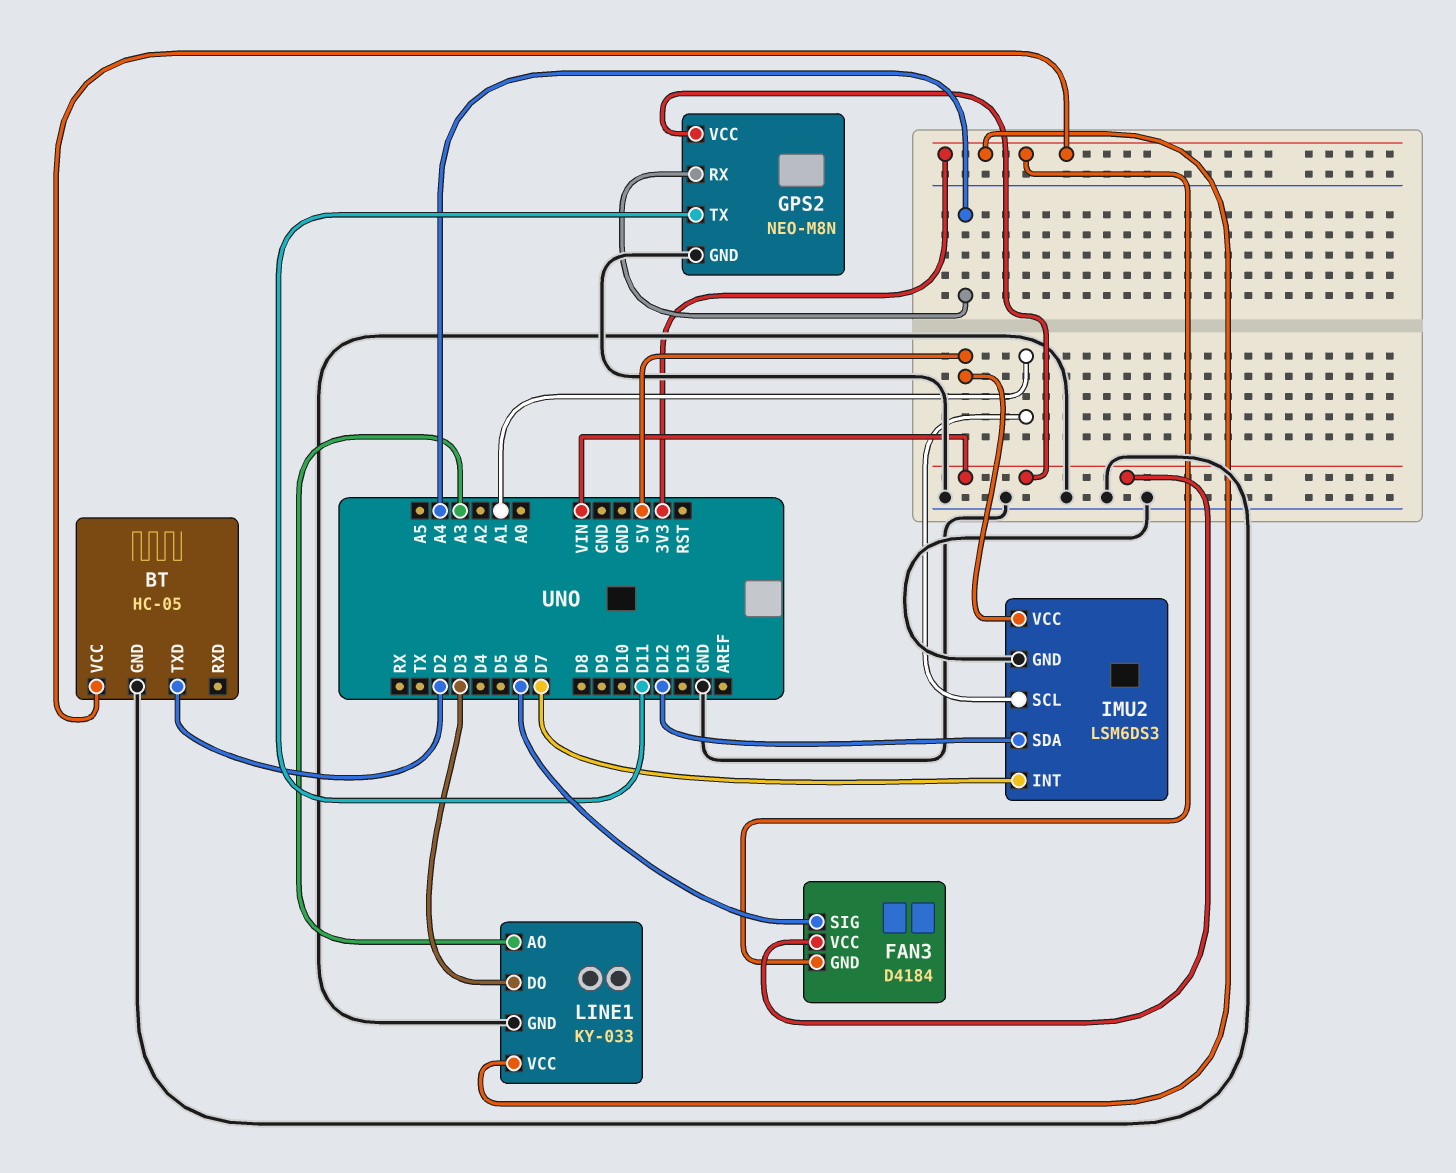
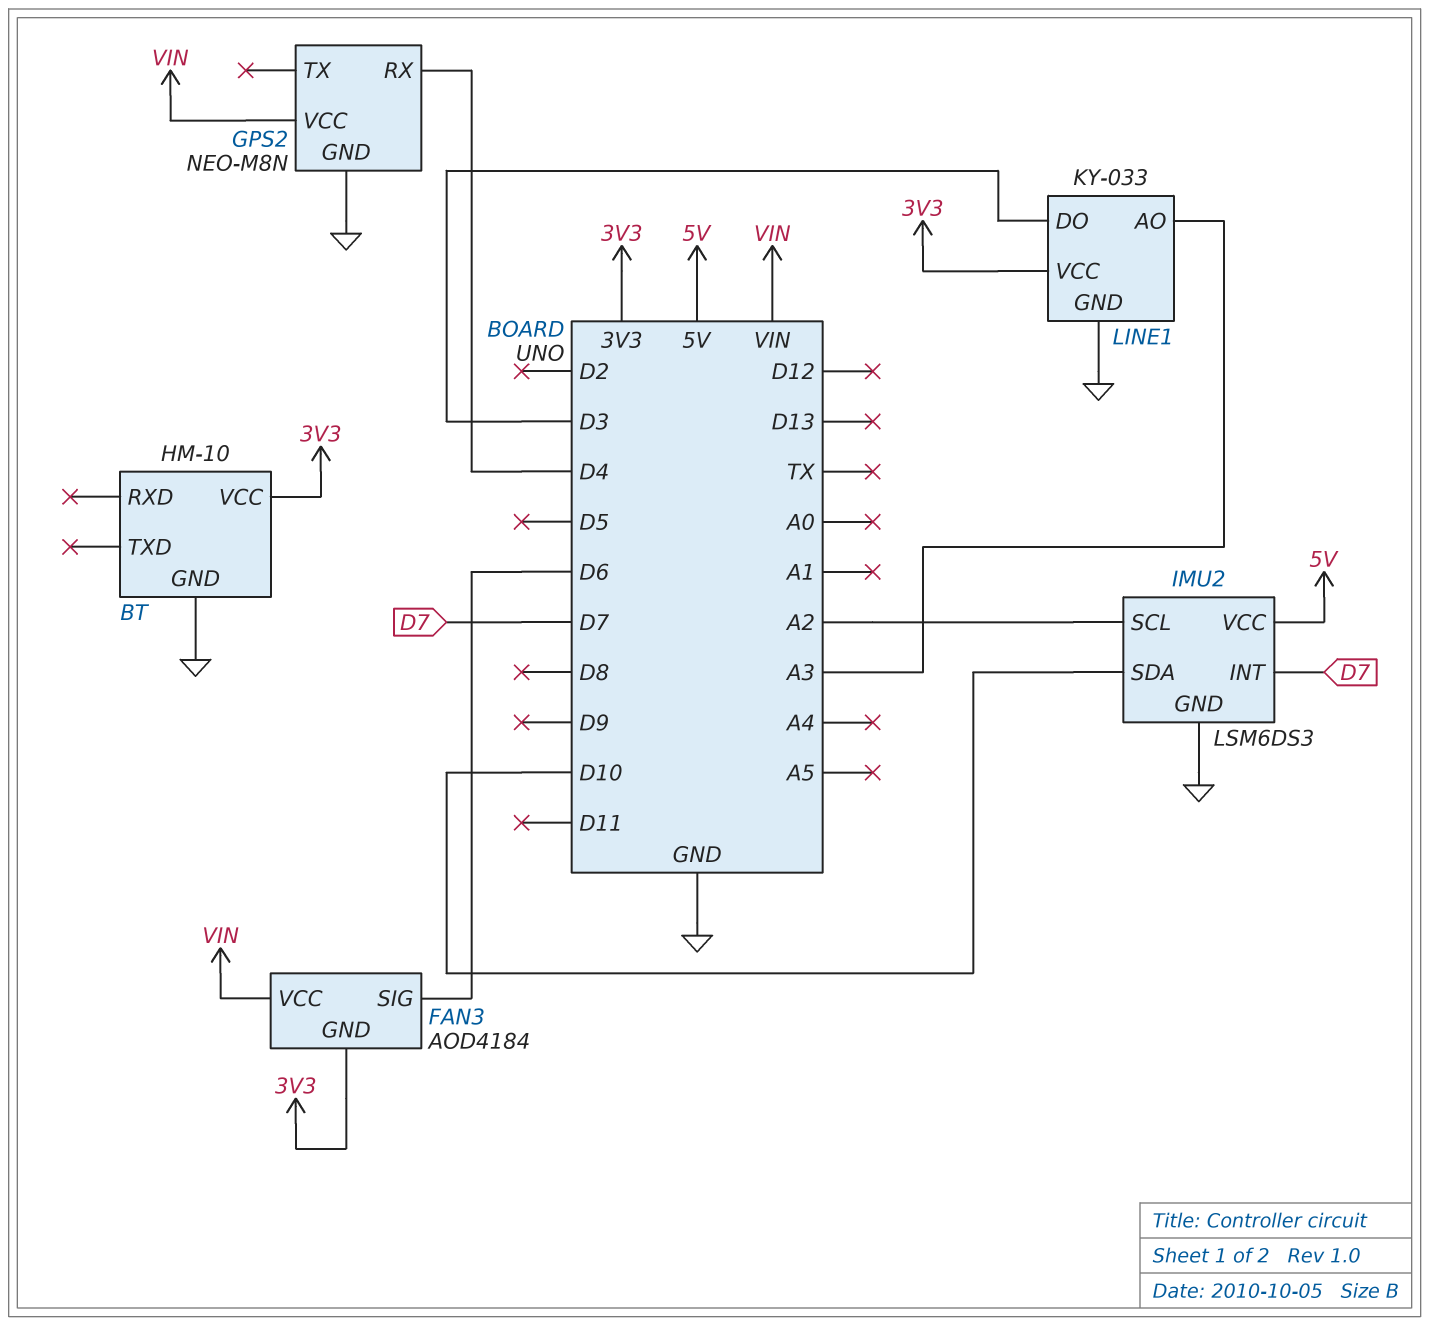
BT: HC-05 -> HM-10
BT pin TXD: D2 -> none
FAN3: D4184 -> AOD4184
GPS2 pin RX: A4 -> D4
GPS2 pin TX: D11 -> none
IMU2 pin SCL: A1 -> A2
IMU2 pin SDA: D12 -> D10

